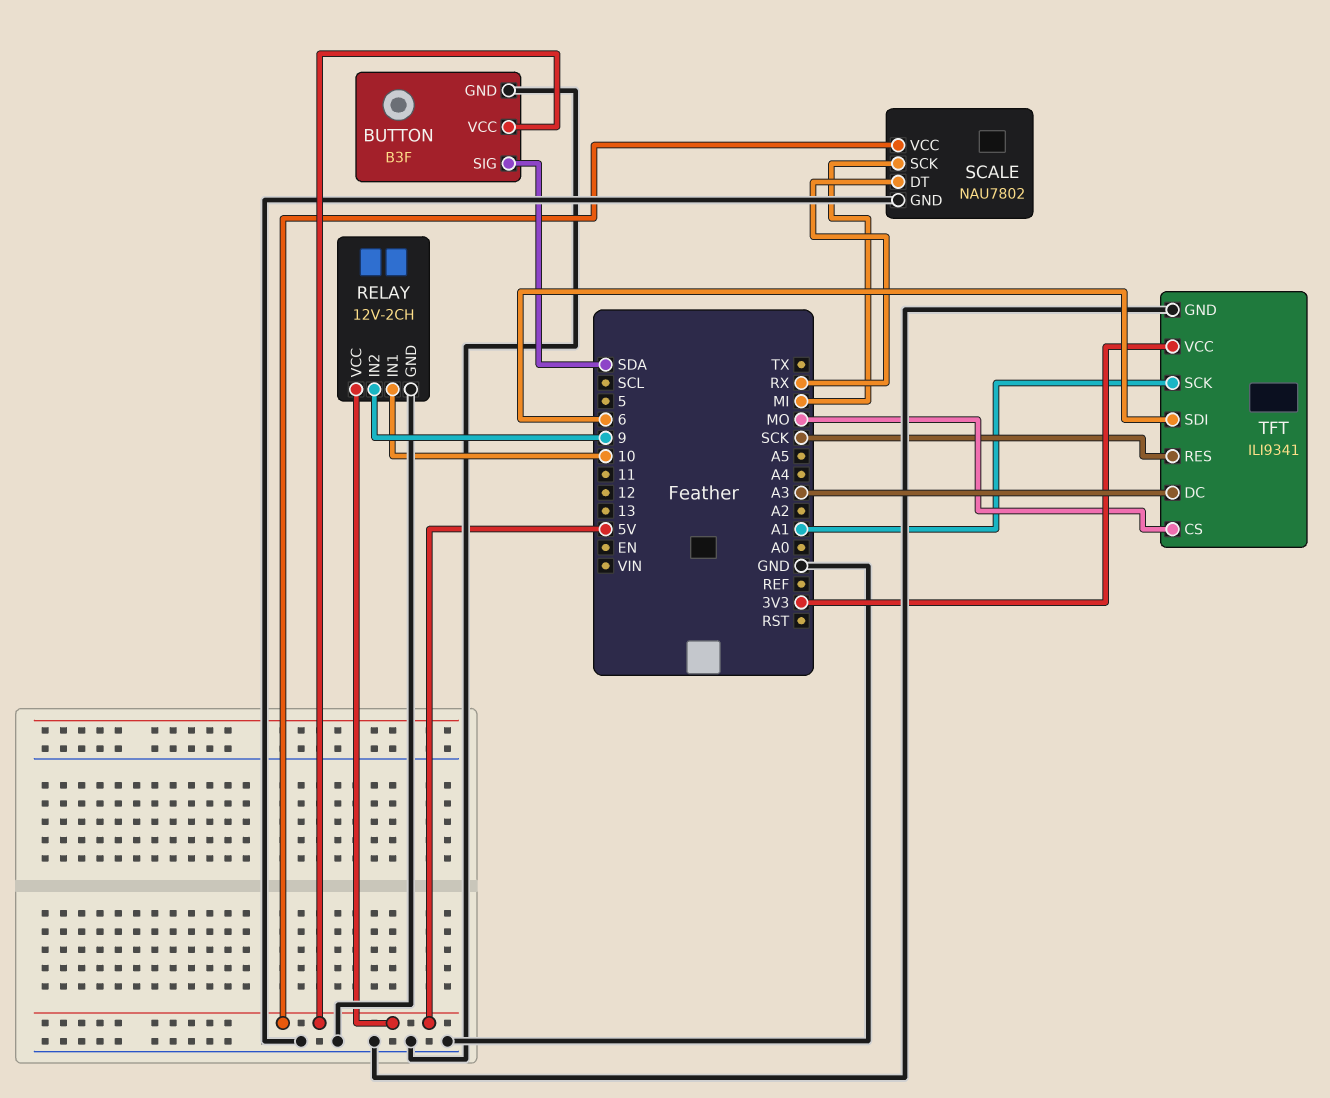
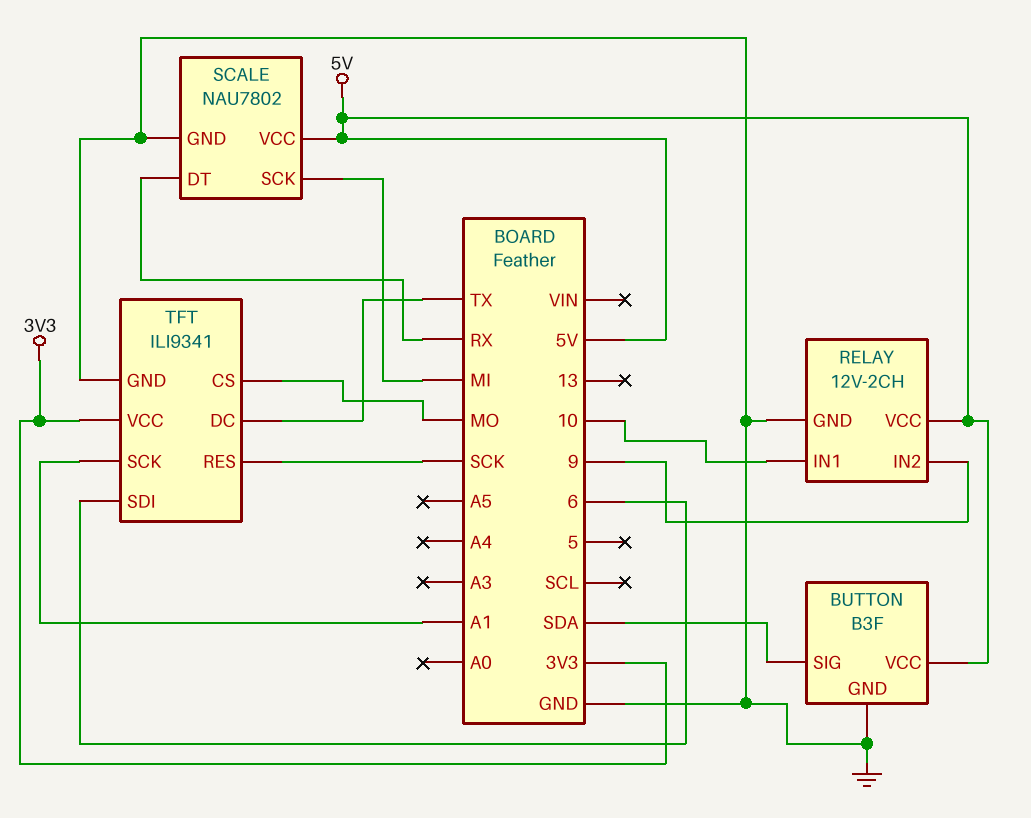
TFT pin DC: A3 -> TX

